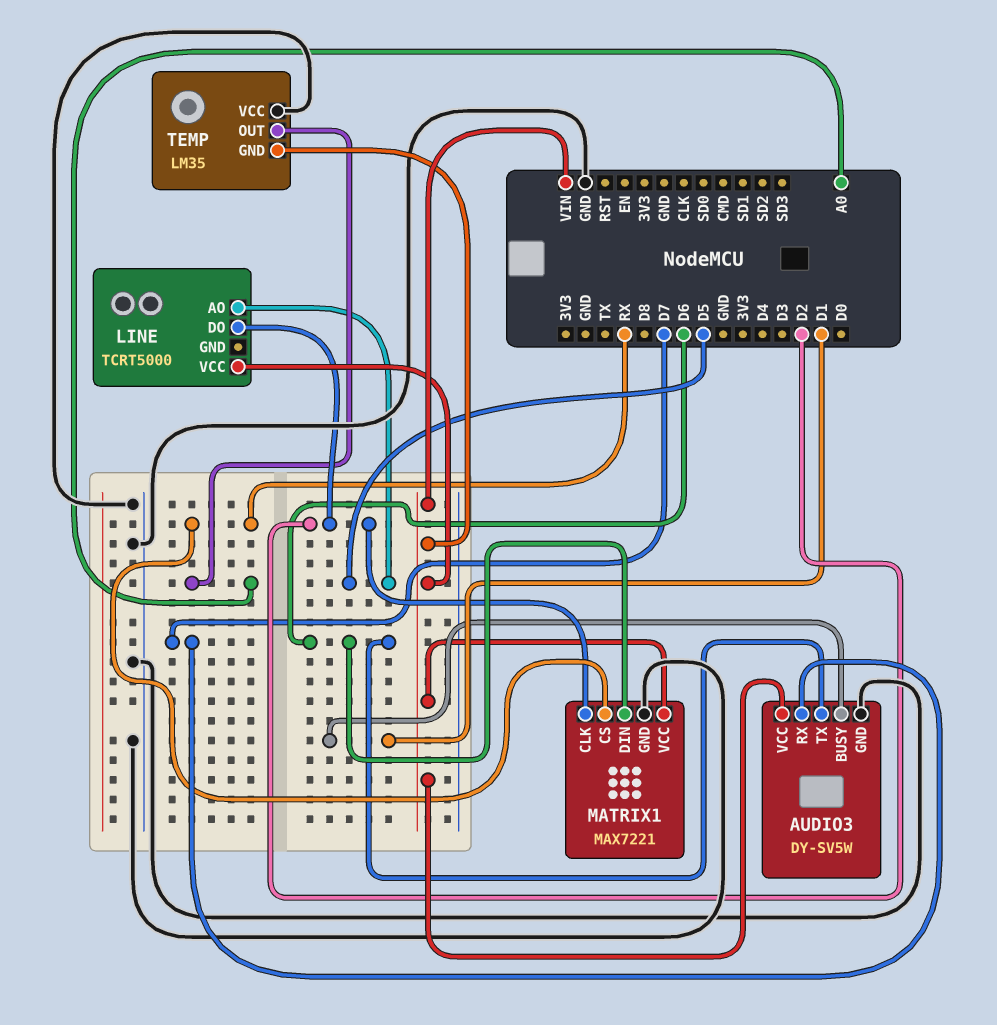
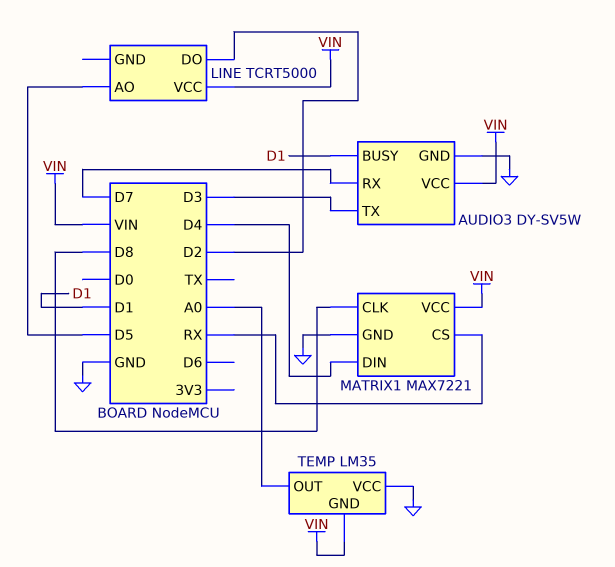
AUDIO3 pin TX: D6 -> D3
MATRIX1 pin CLK: D2 -> D8
MATRIX1 pin DIN: D6 -> D4

